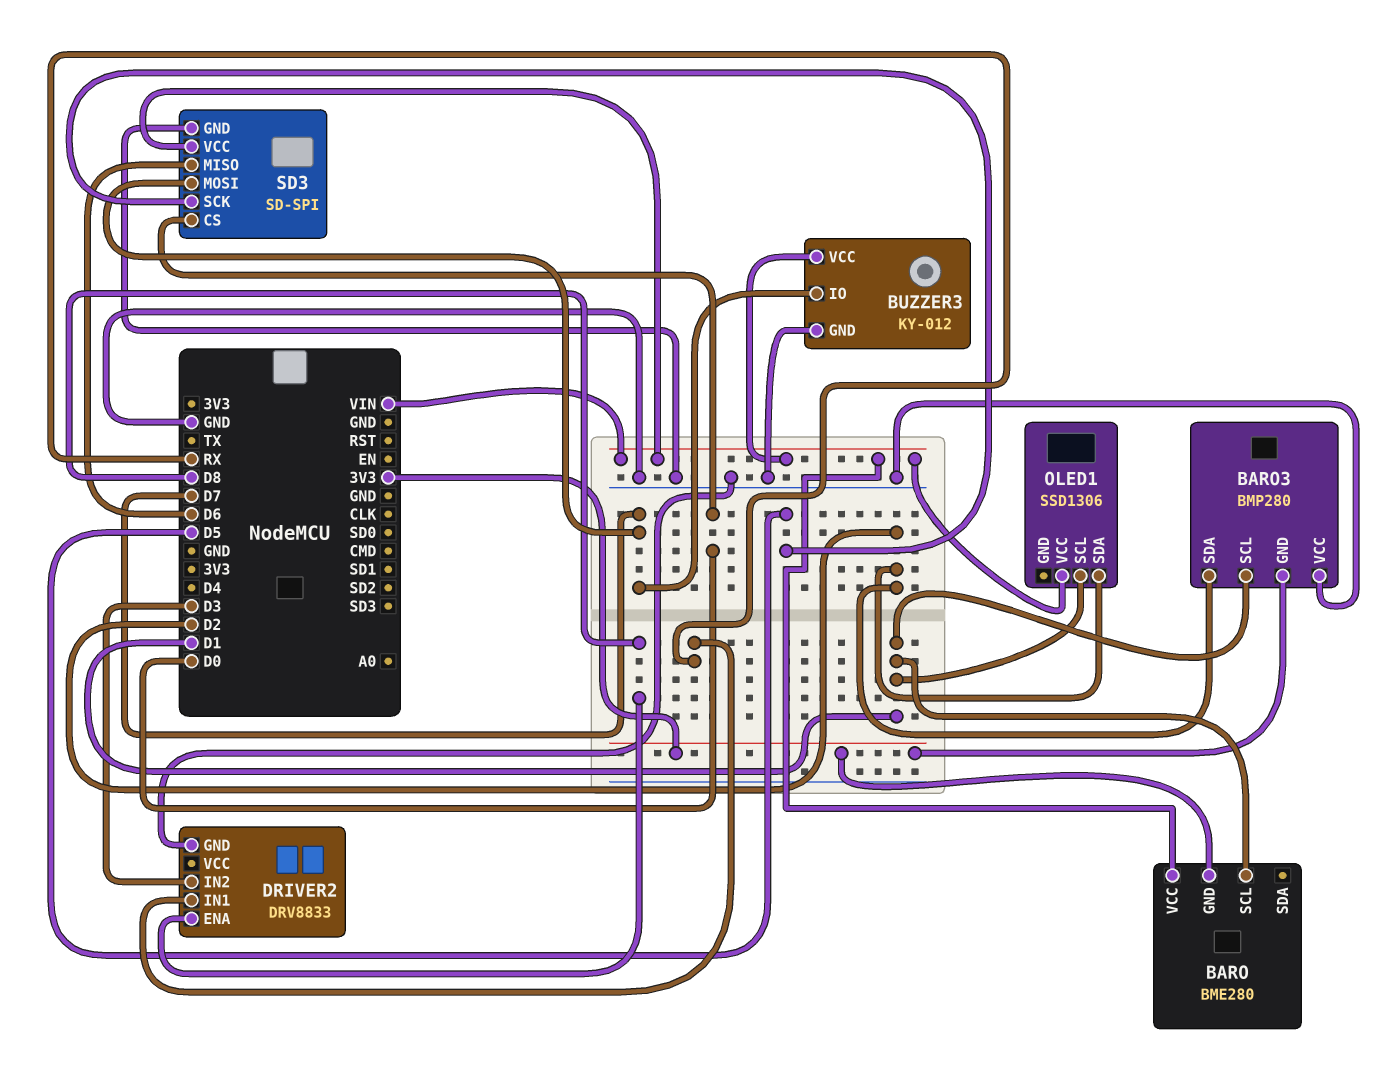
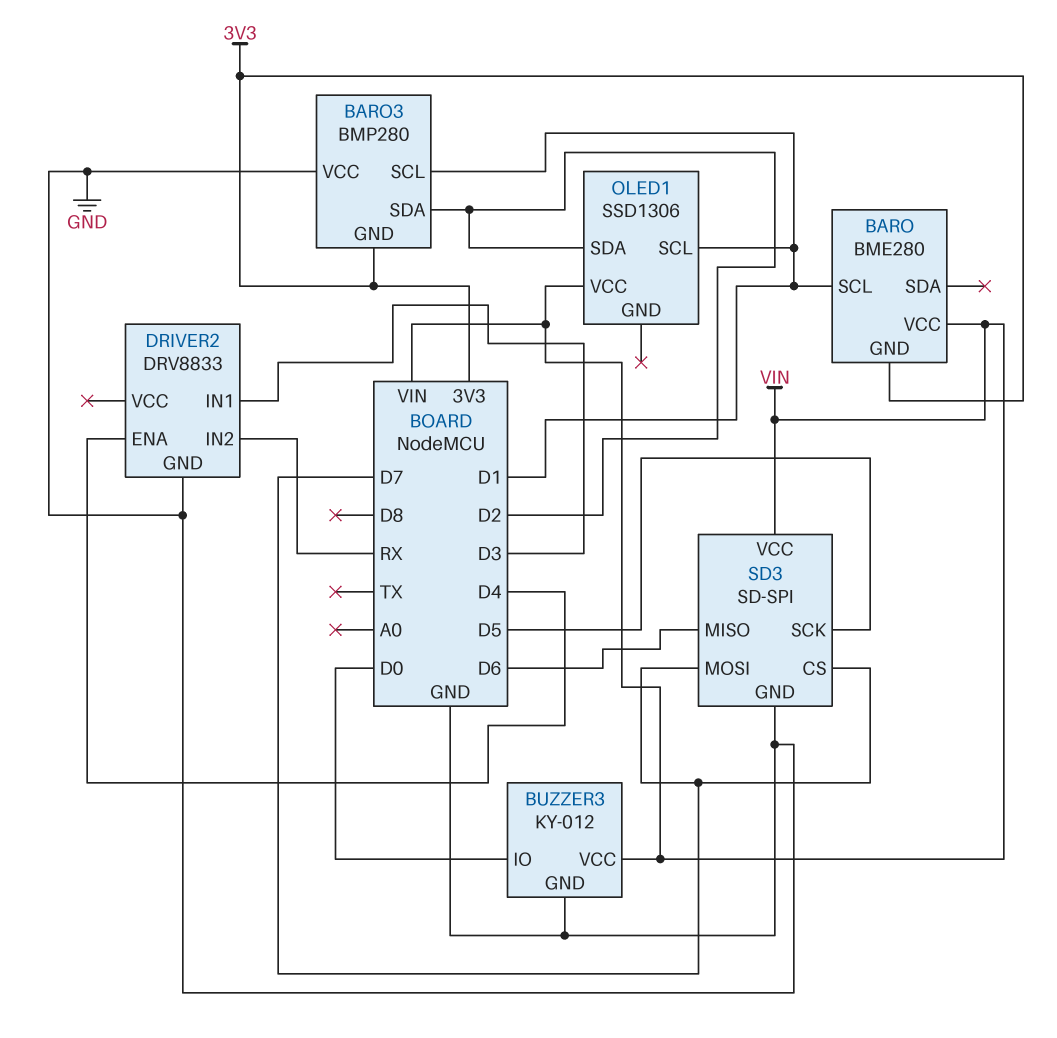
BUZZER3 pin IO: D7 -> D0
DRIVER2 pin ENA: D8 -> D4
DRIVER2 pin IN1: RX -> D3
DRIVER2 pin IN2: D3 -> RX
SD3 pin CS: D0 -> D7

